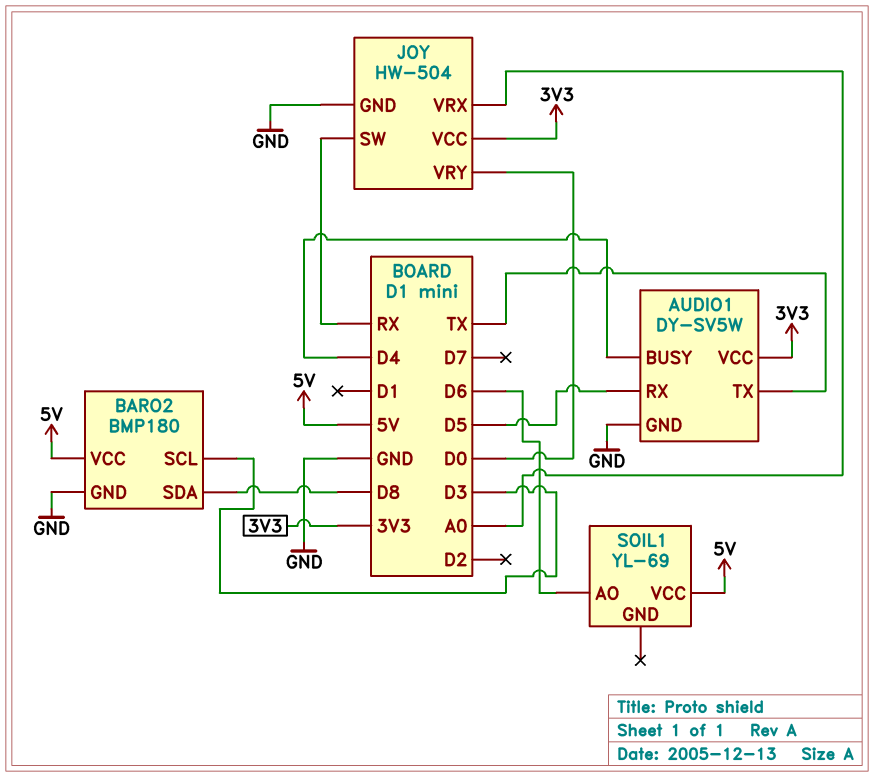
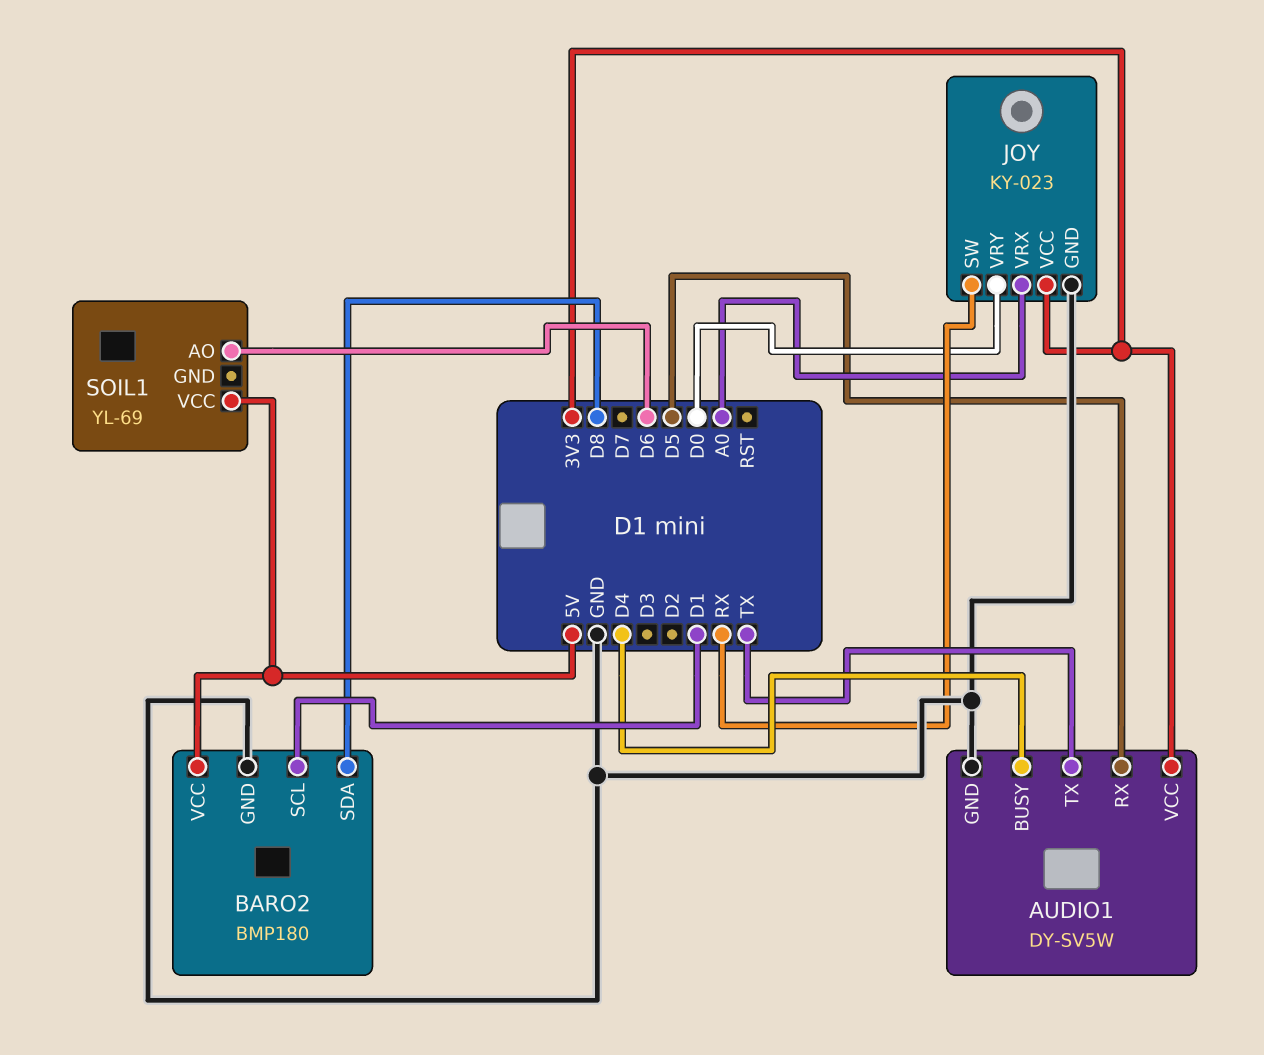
BARO2 pin SCL: D3 -> D1
JOY: HW-504 -> KY-023

